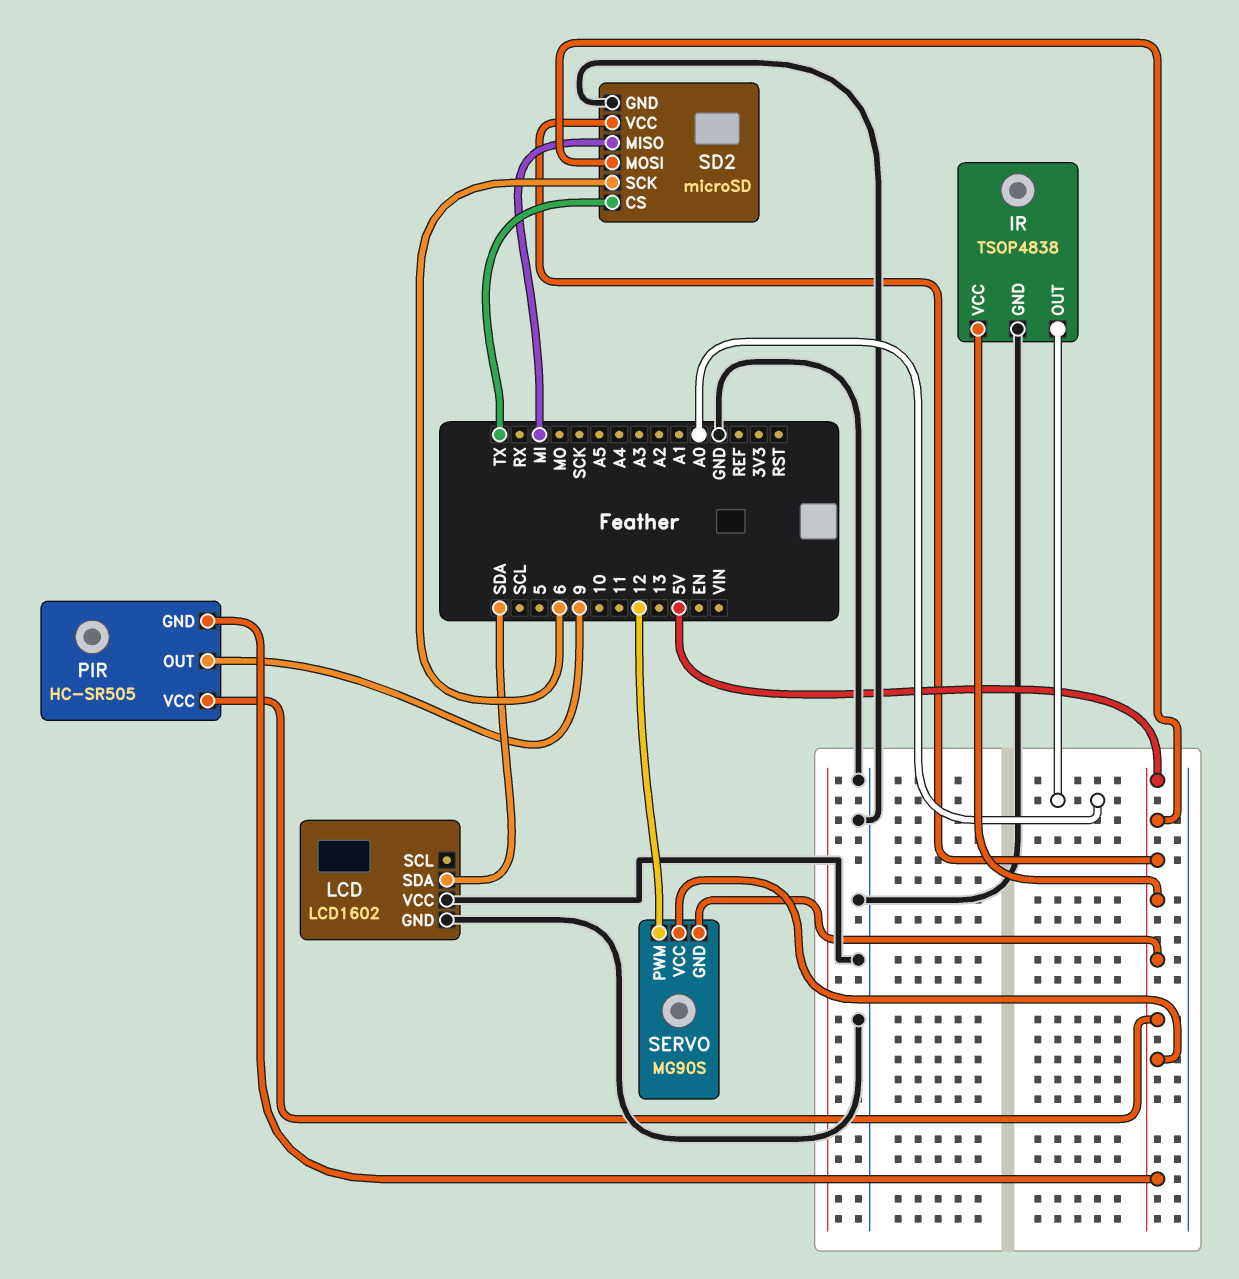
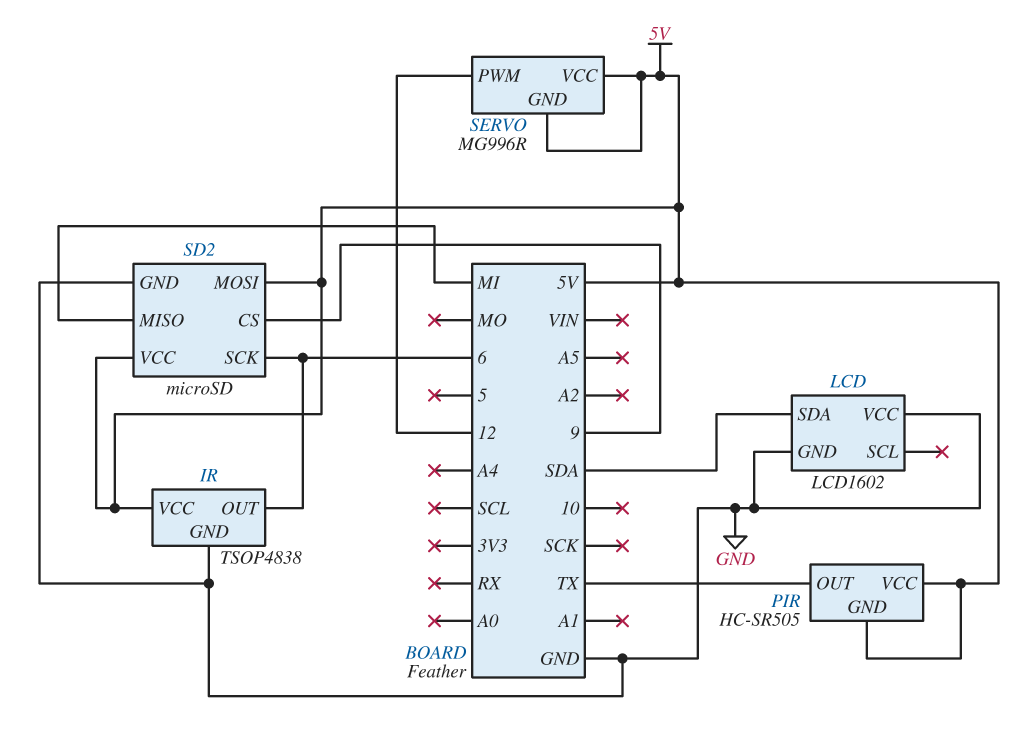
IR pin OUT: A0 -> 6
PIR pin OUT: 9 -> TX
SD2 pin CS: TX -> 9
SERVO: MG90S -> MG996R

